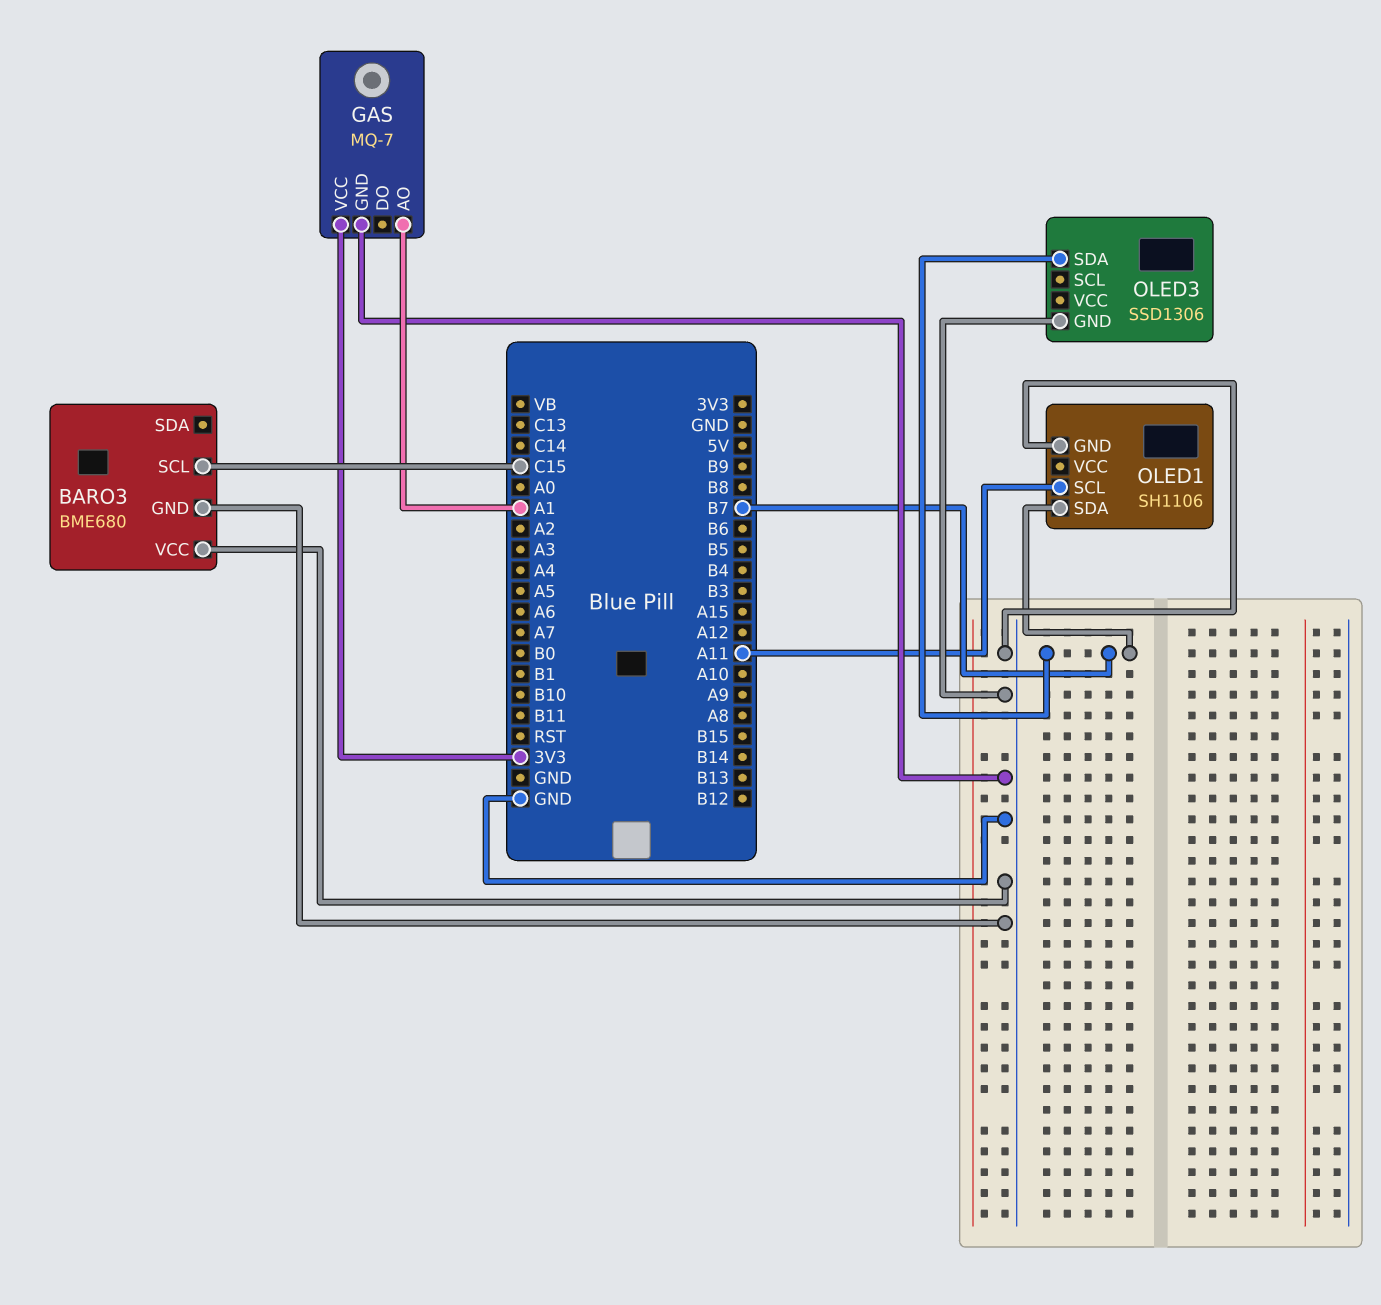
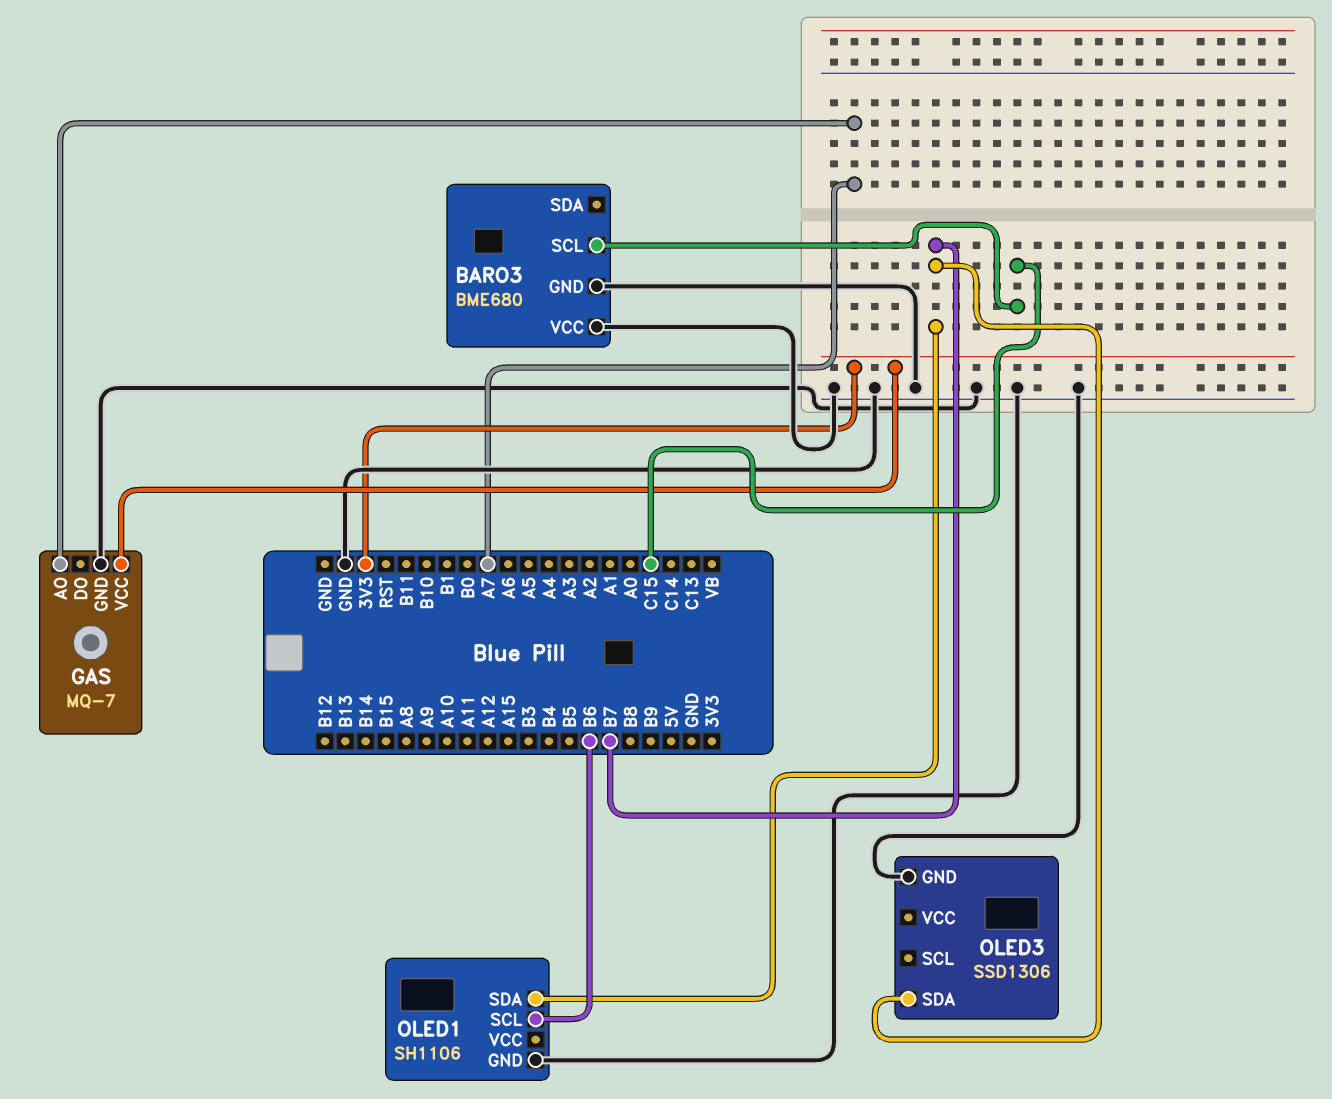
GAS pin AO: A1 -> A7
OLED1 pin SCL: A11 -> B6

